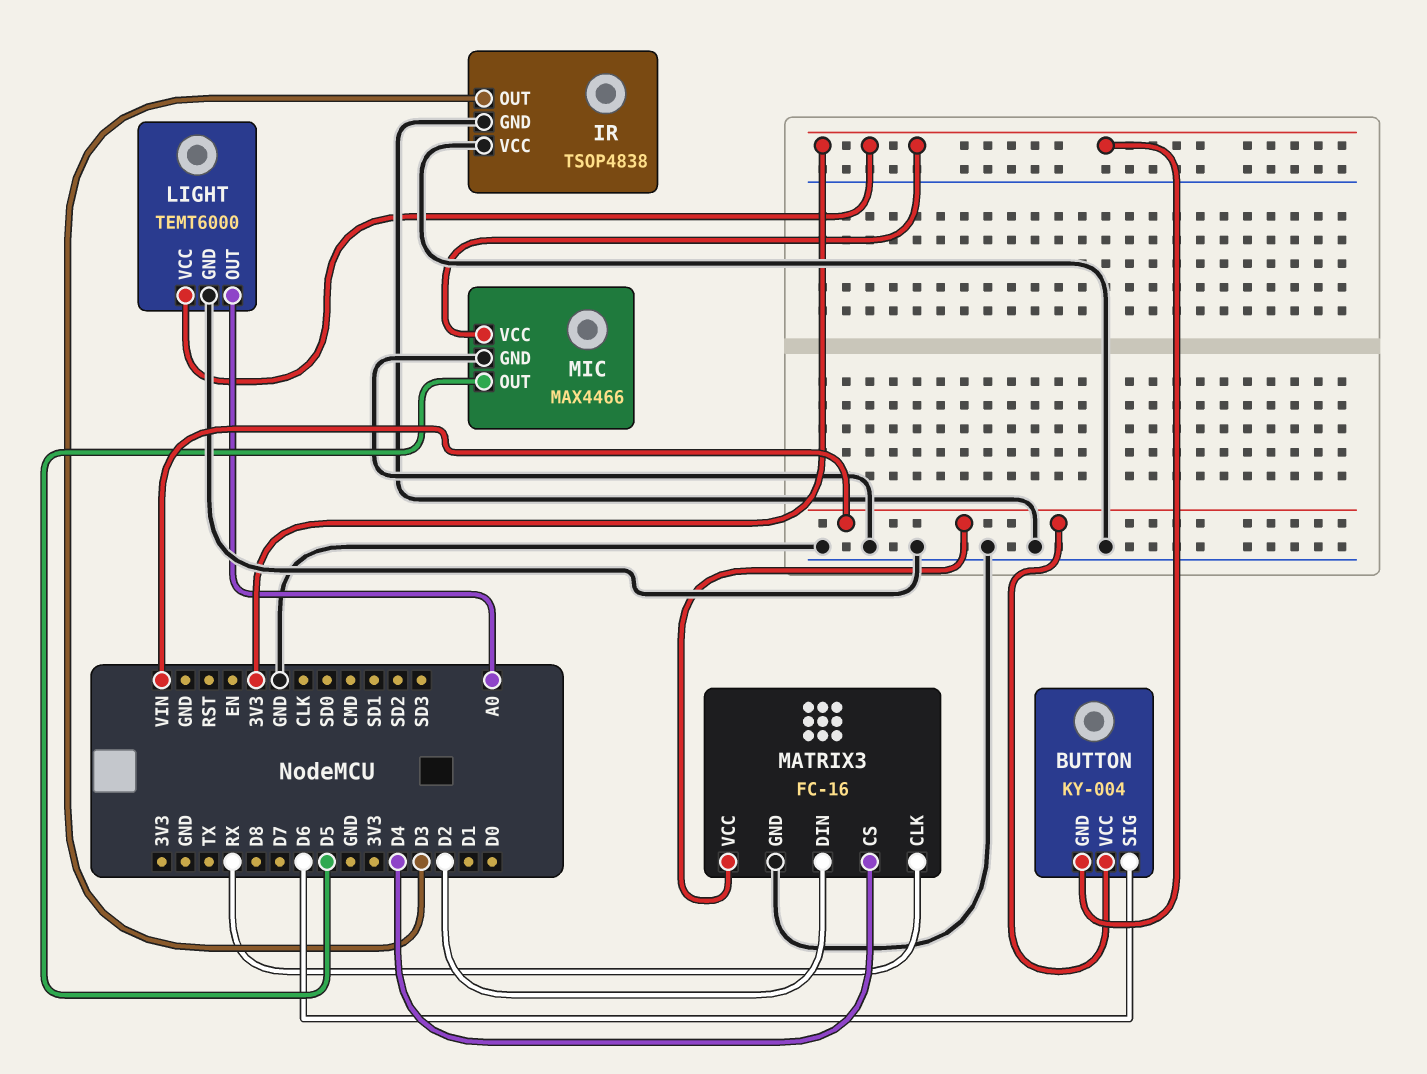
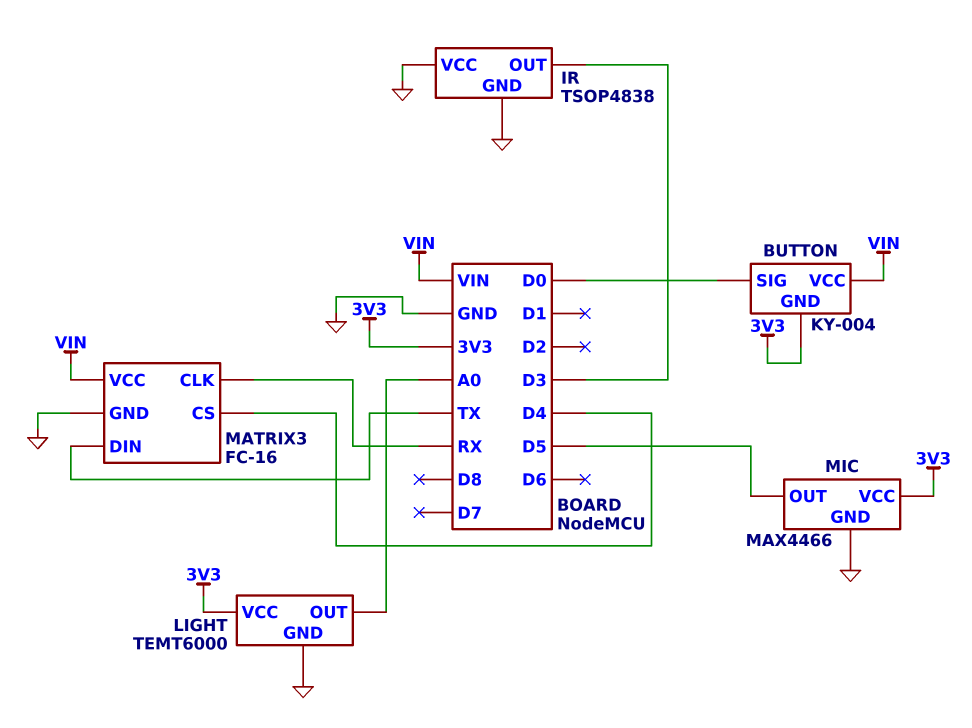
BUTTON pin SIG: D6 -> D0
MATRIX3 pin DIN: D2 -> TX

